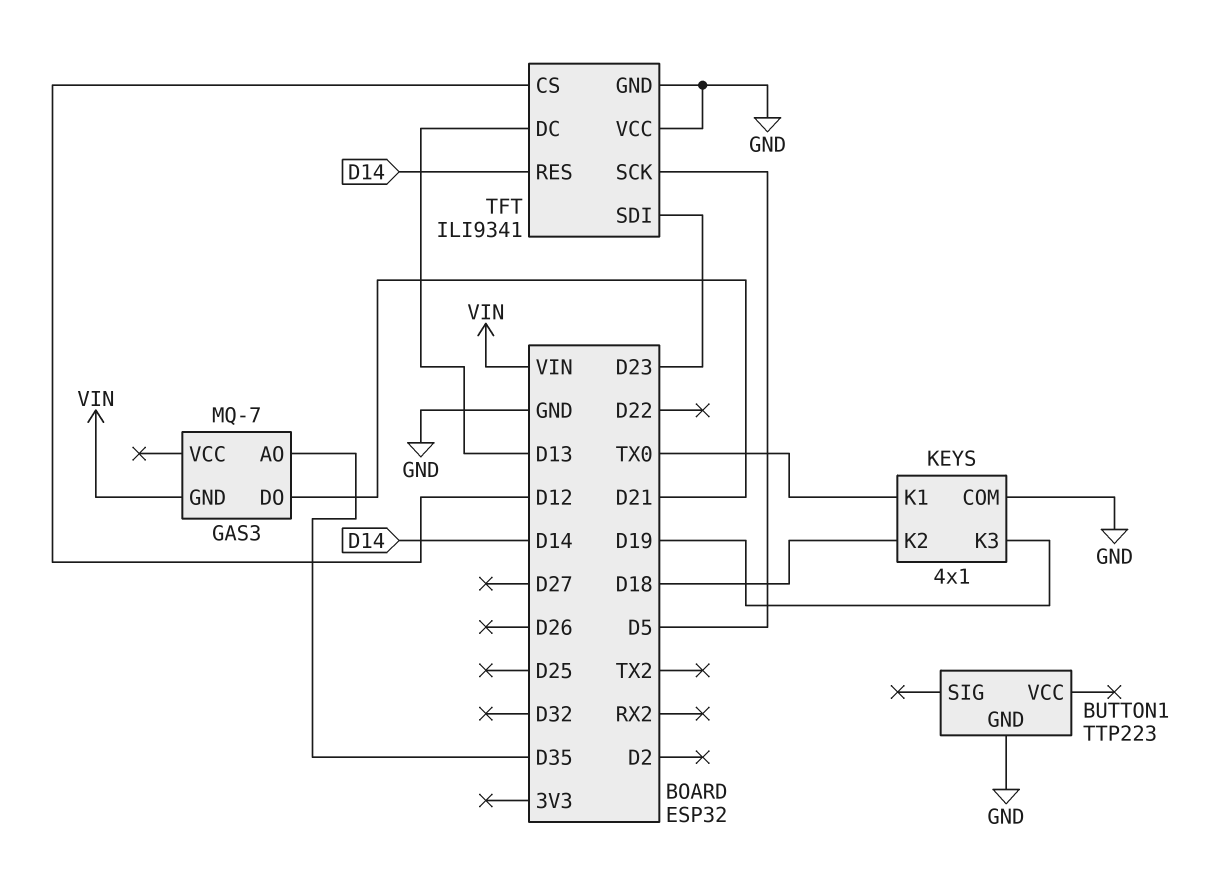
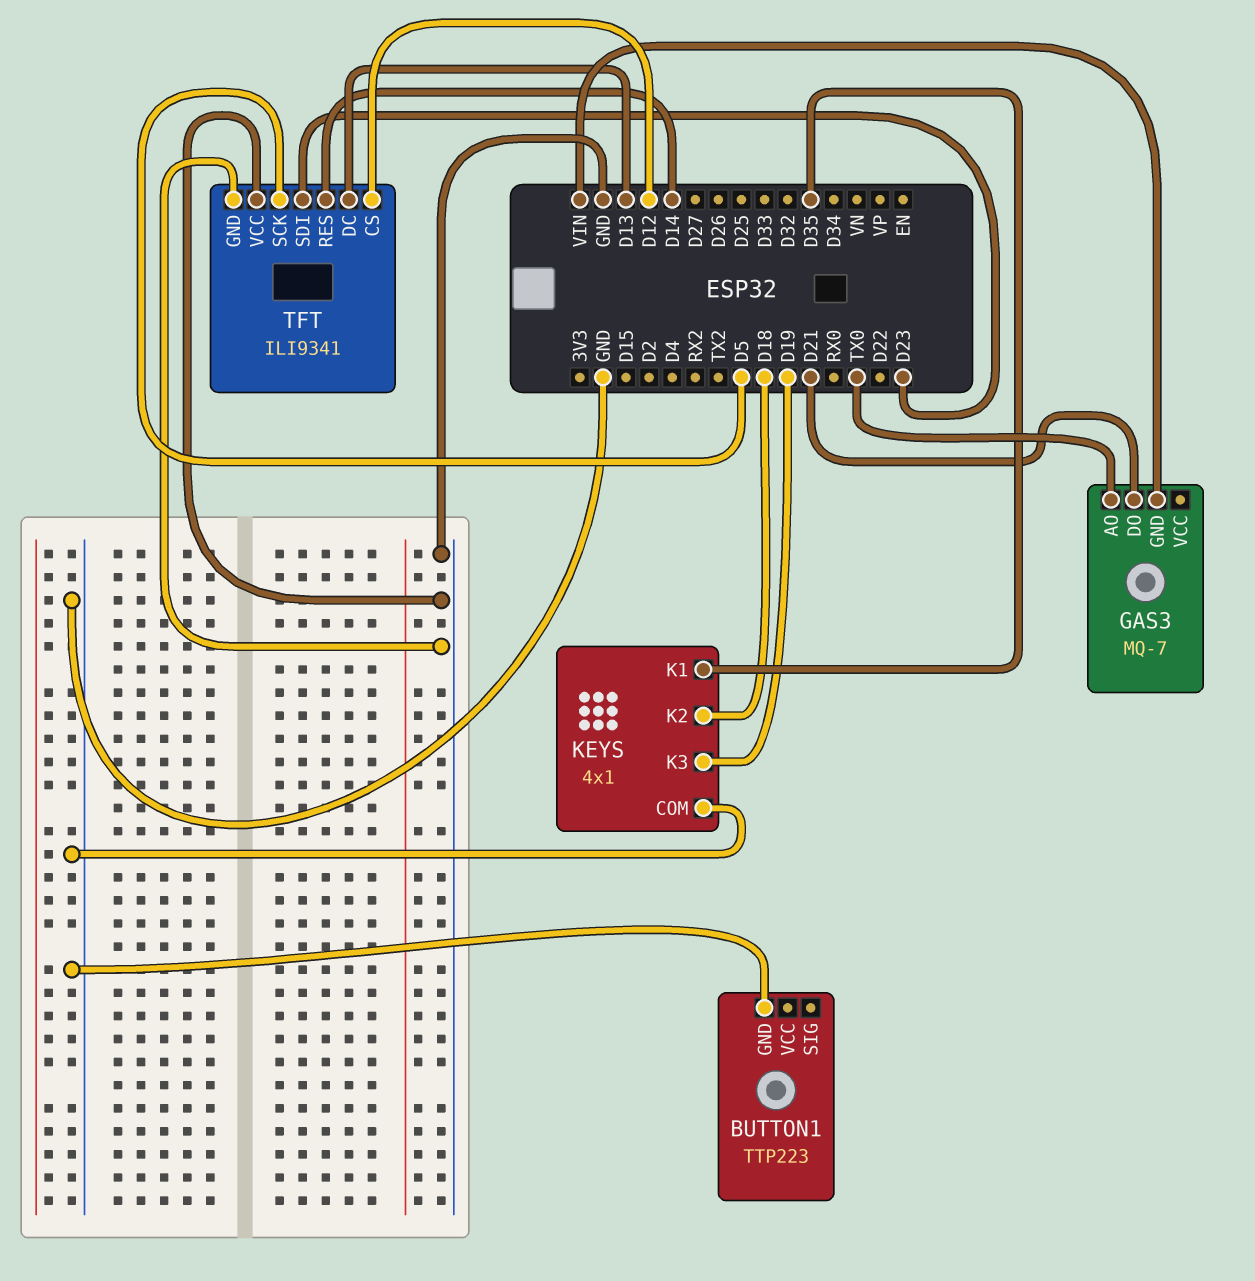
GAS3 pin AO: D35 -> TX0
KEYS pin K1: TX0 -> D35

